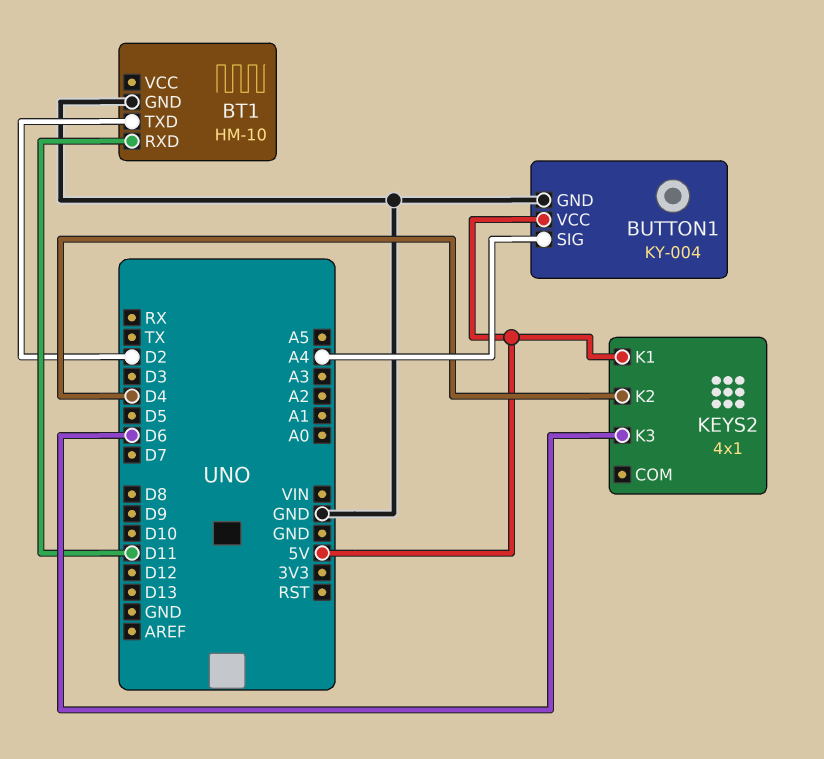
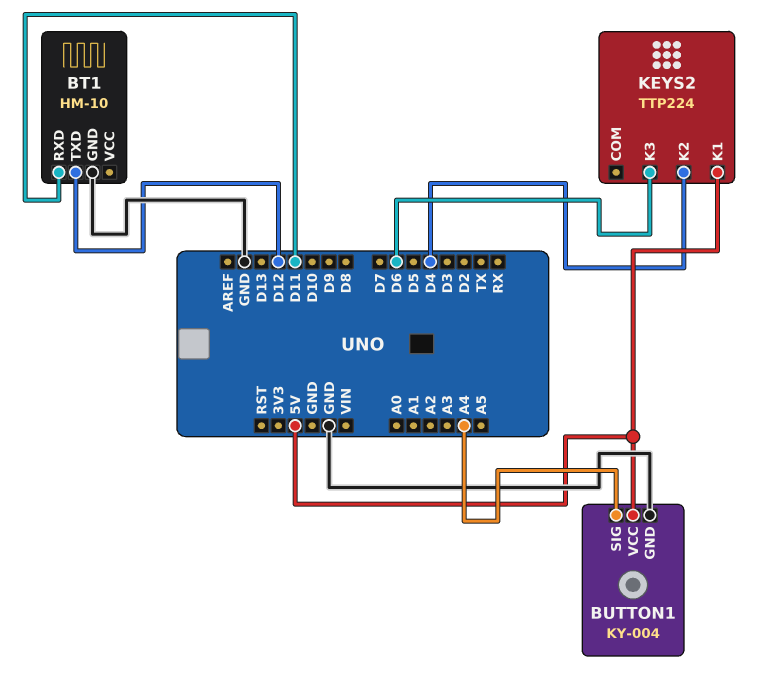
BT1 pin TXD: D2 -> D12
KEYS2: 4x1 -> TTP224

